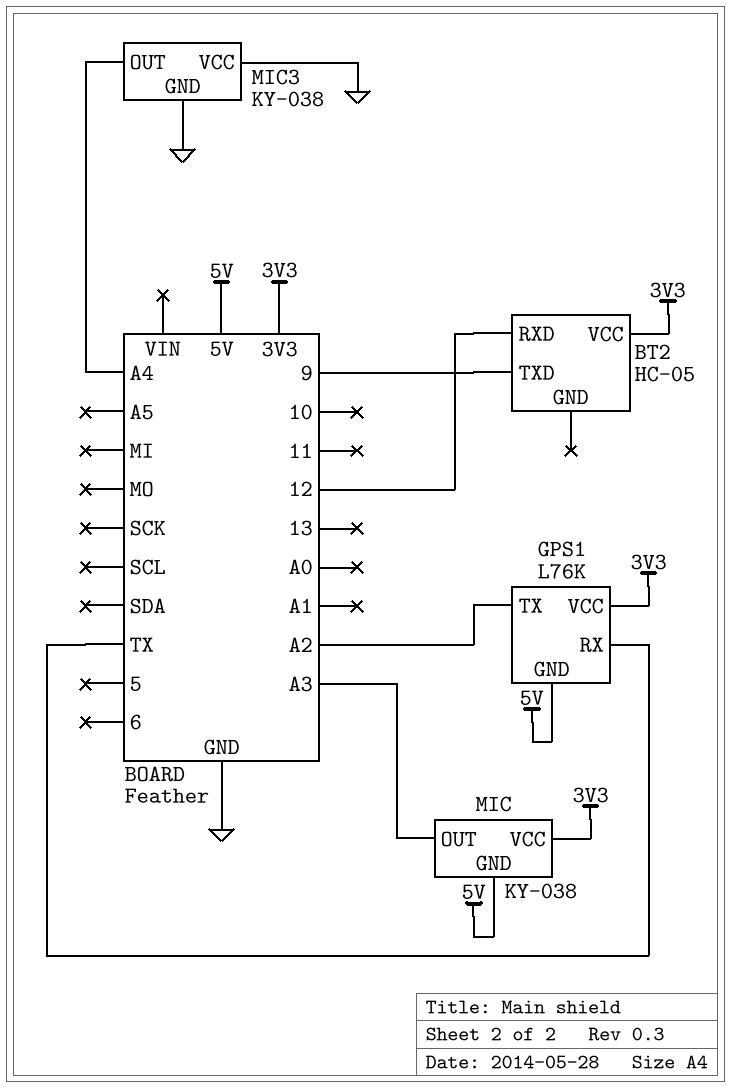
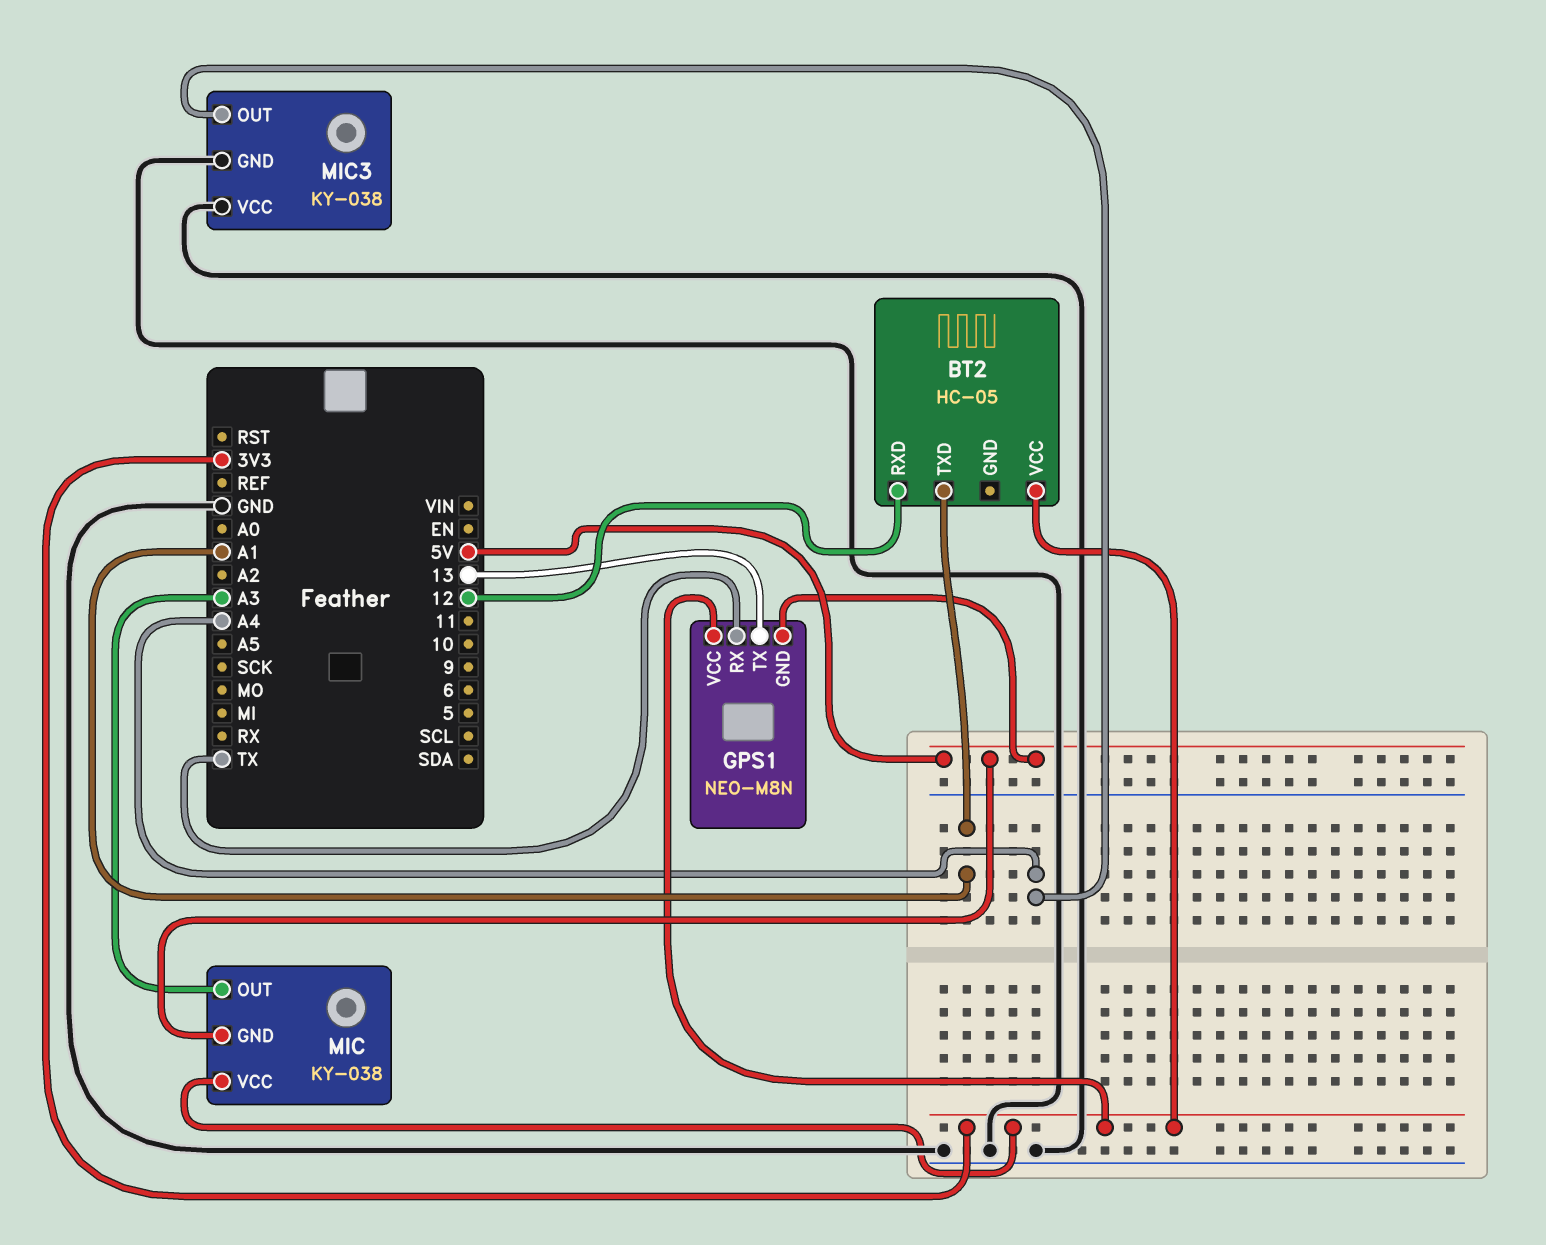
BT2 pin TXD: 9 -> A1
GPS1: L76K -> NEO-M8N
GPS1 pin TX: A2 -> 13

